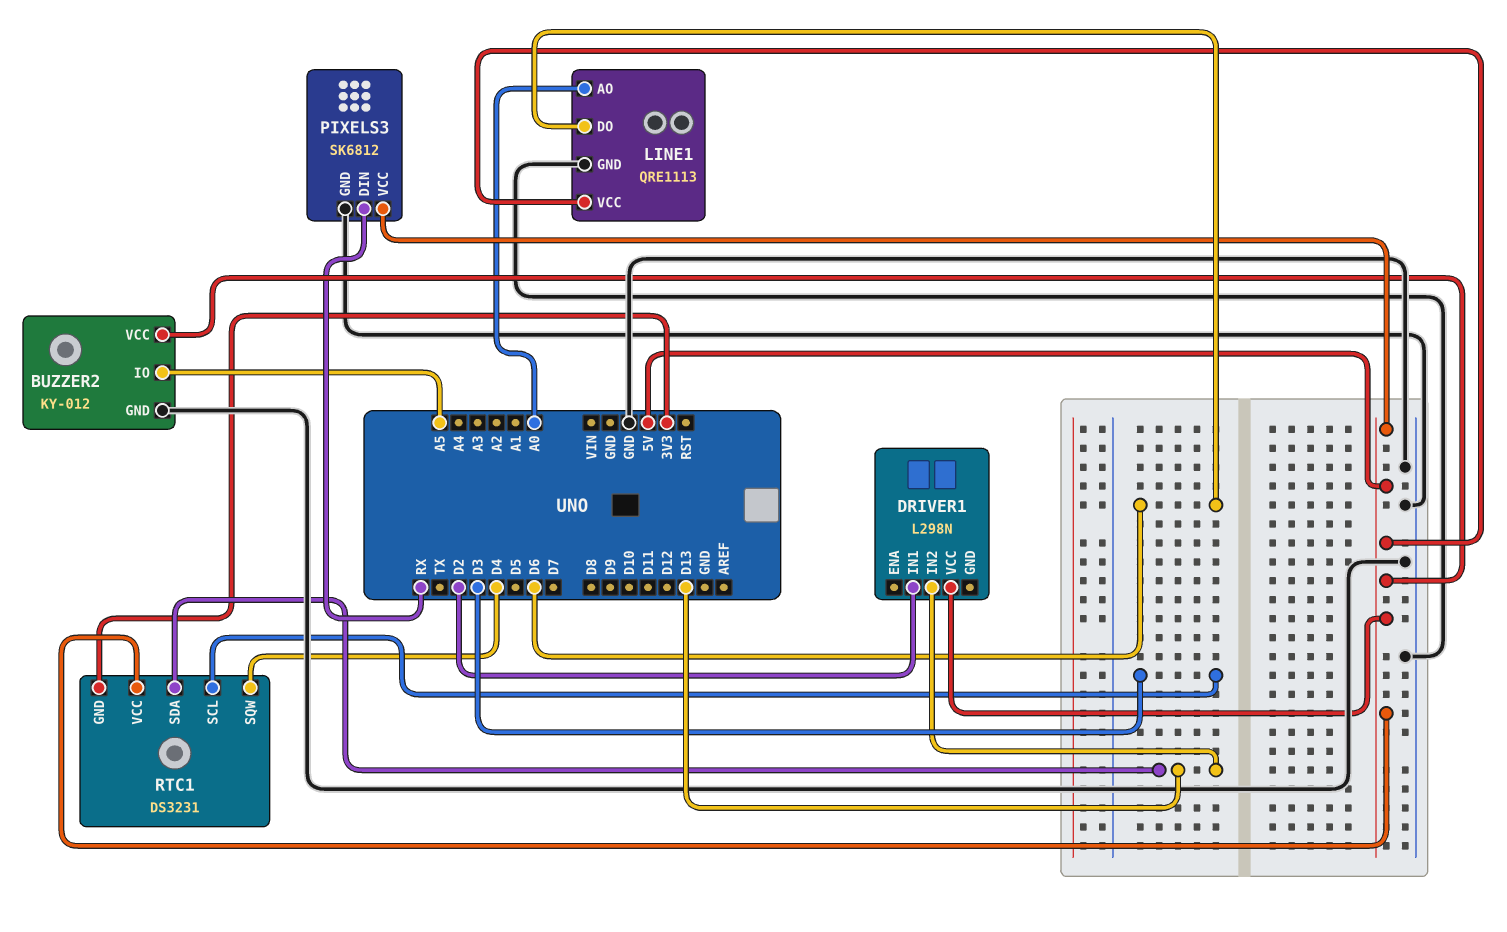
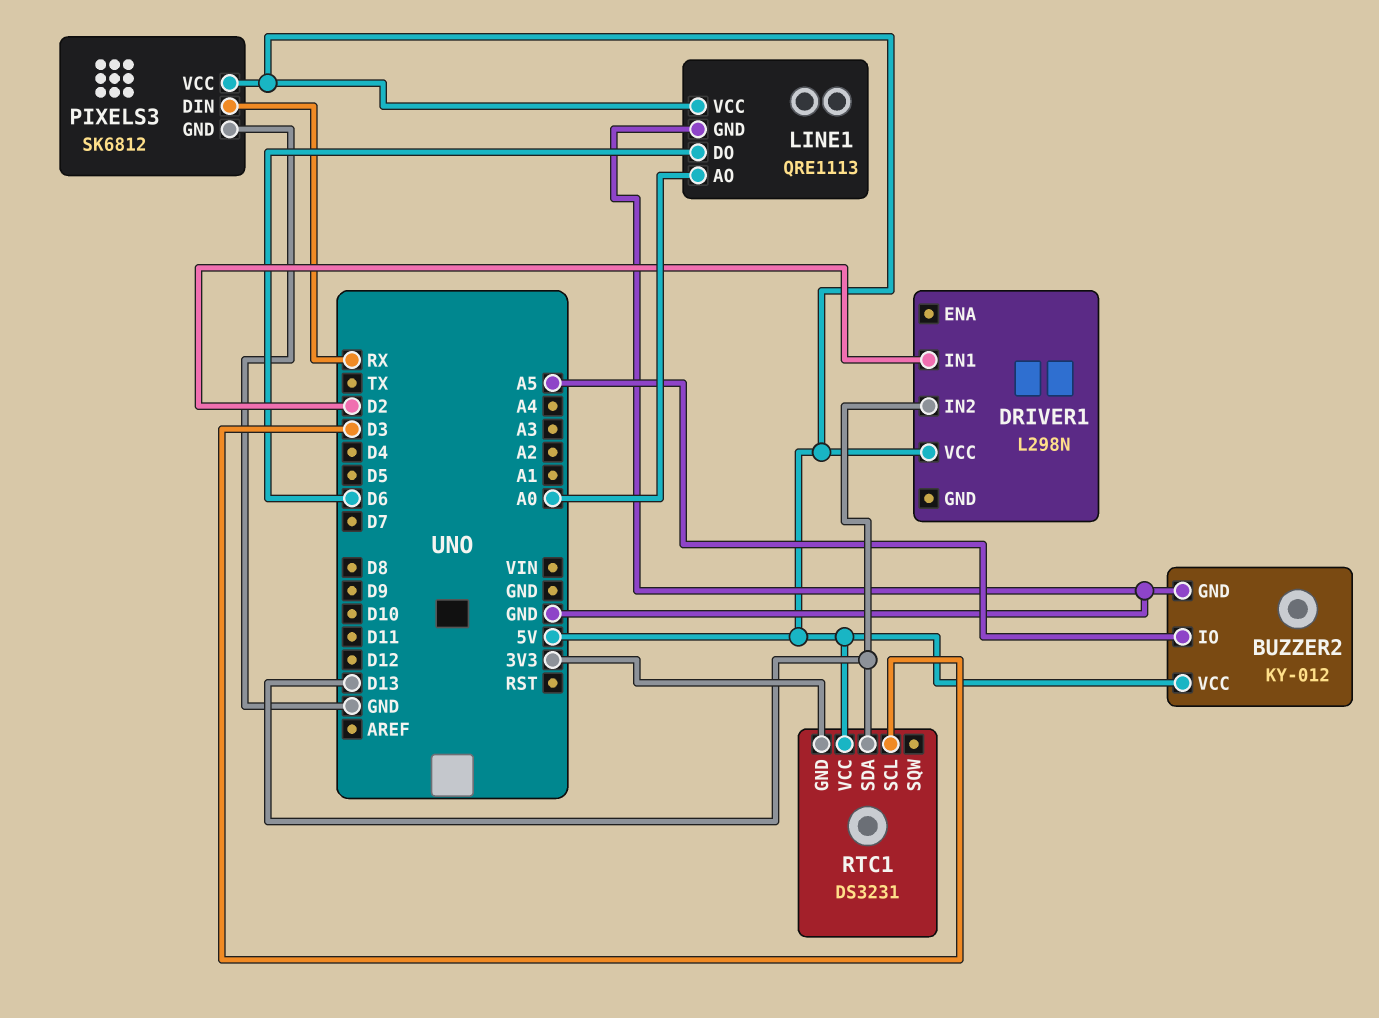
RTC1 pin SQW: D4 -> none

